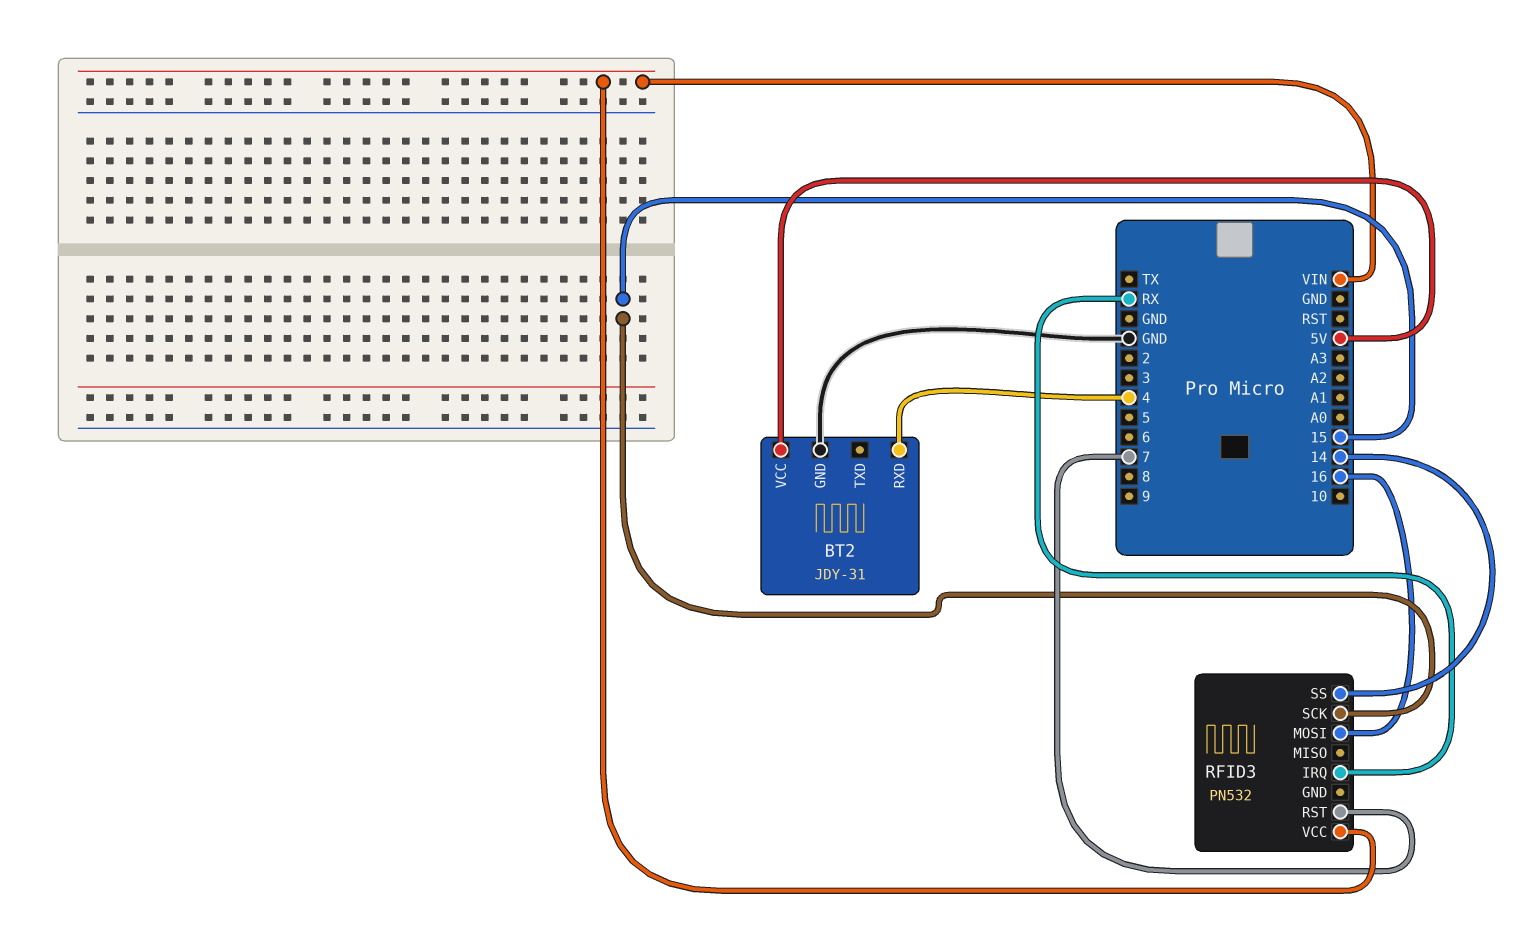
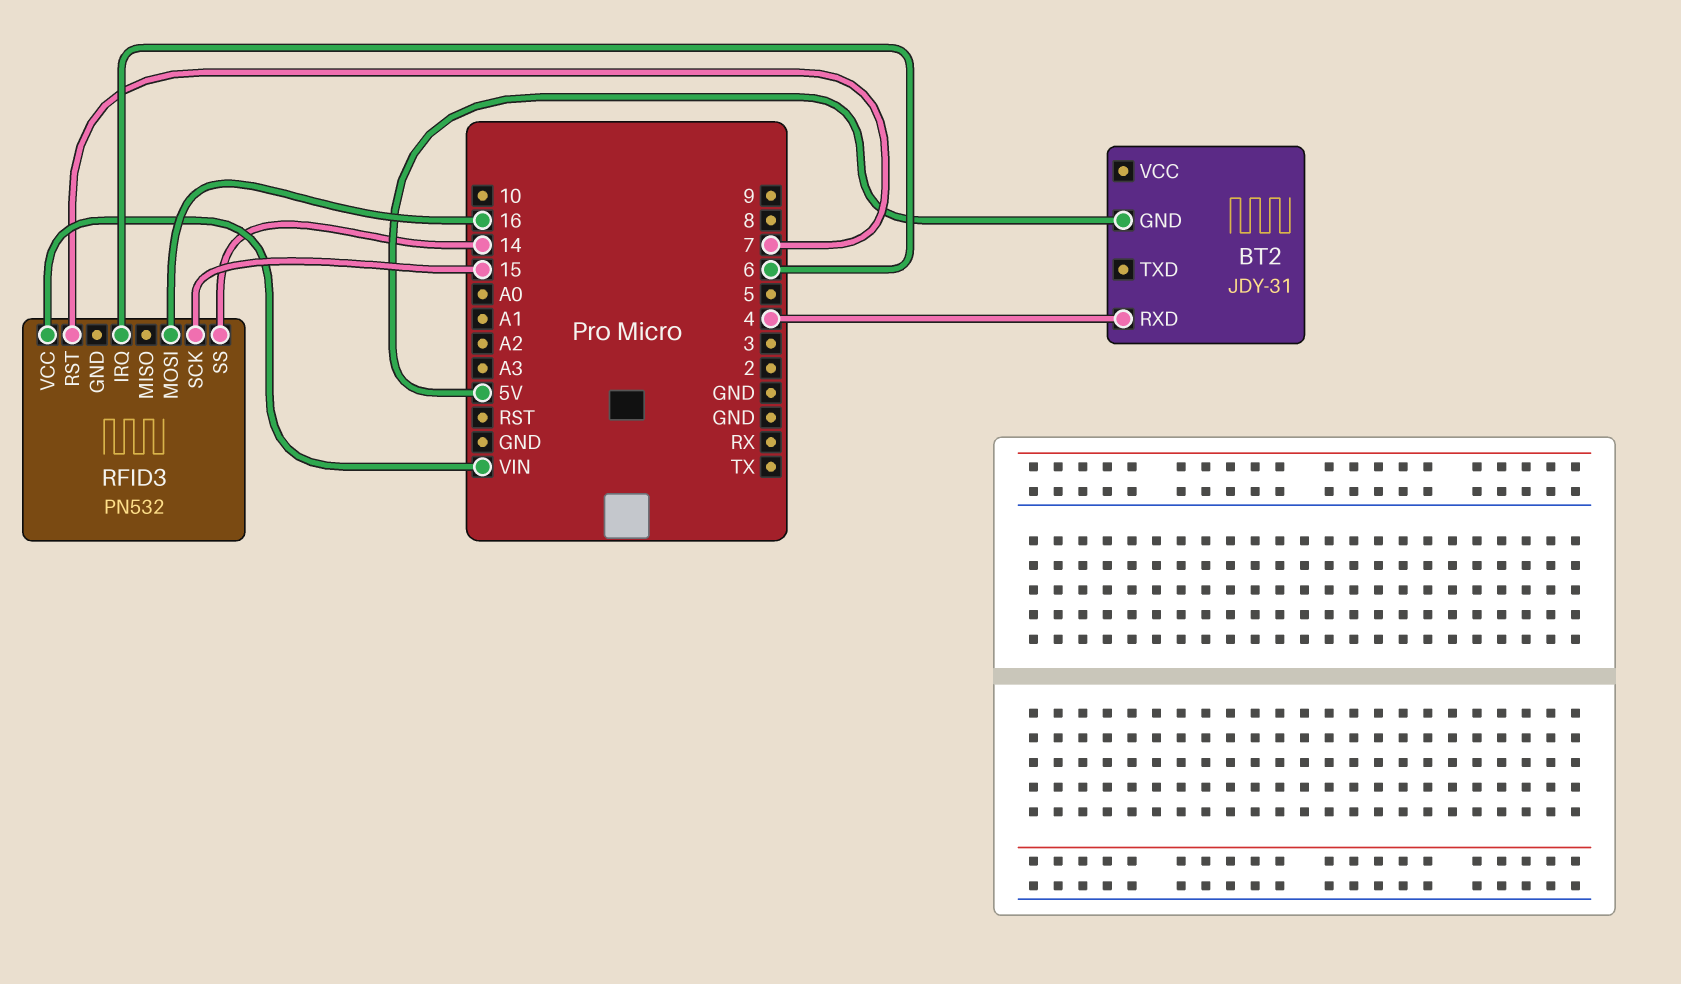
BT2 pin GND: GND -> 5V
BT2 pin VCC: 5V -> none
RFID3 pin IRQ: RX -> 6

